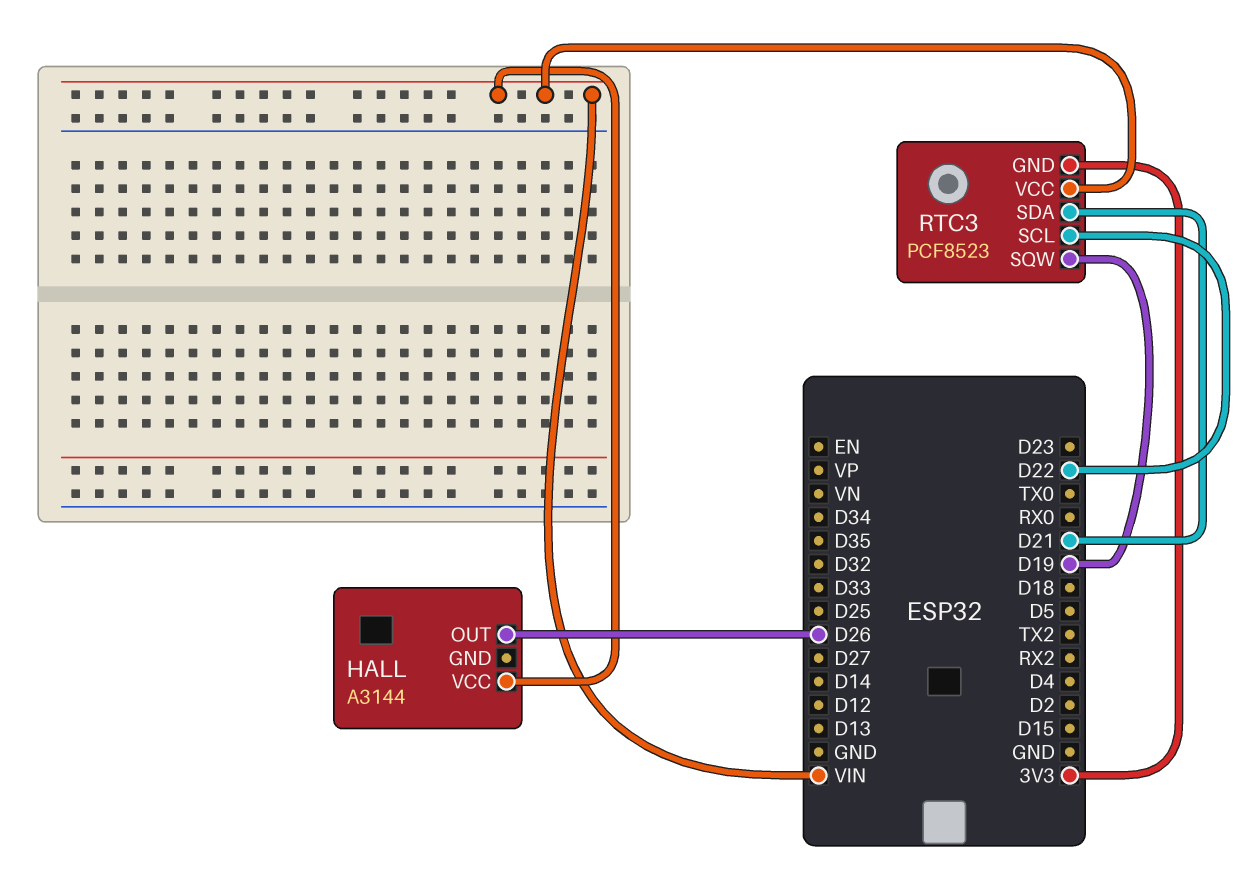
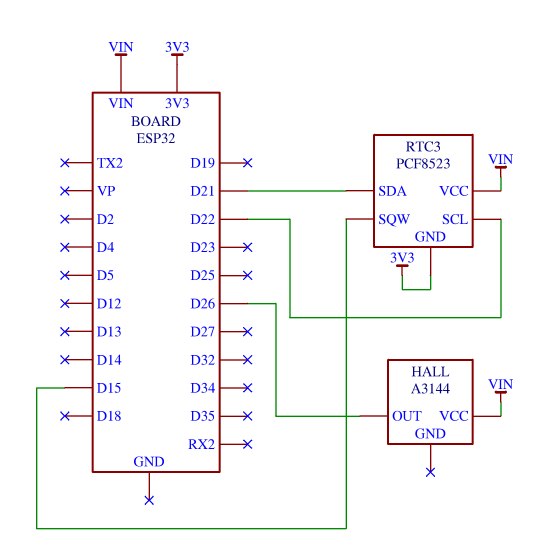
RTC3 pin SQW: D19 -> D15

